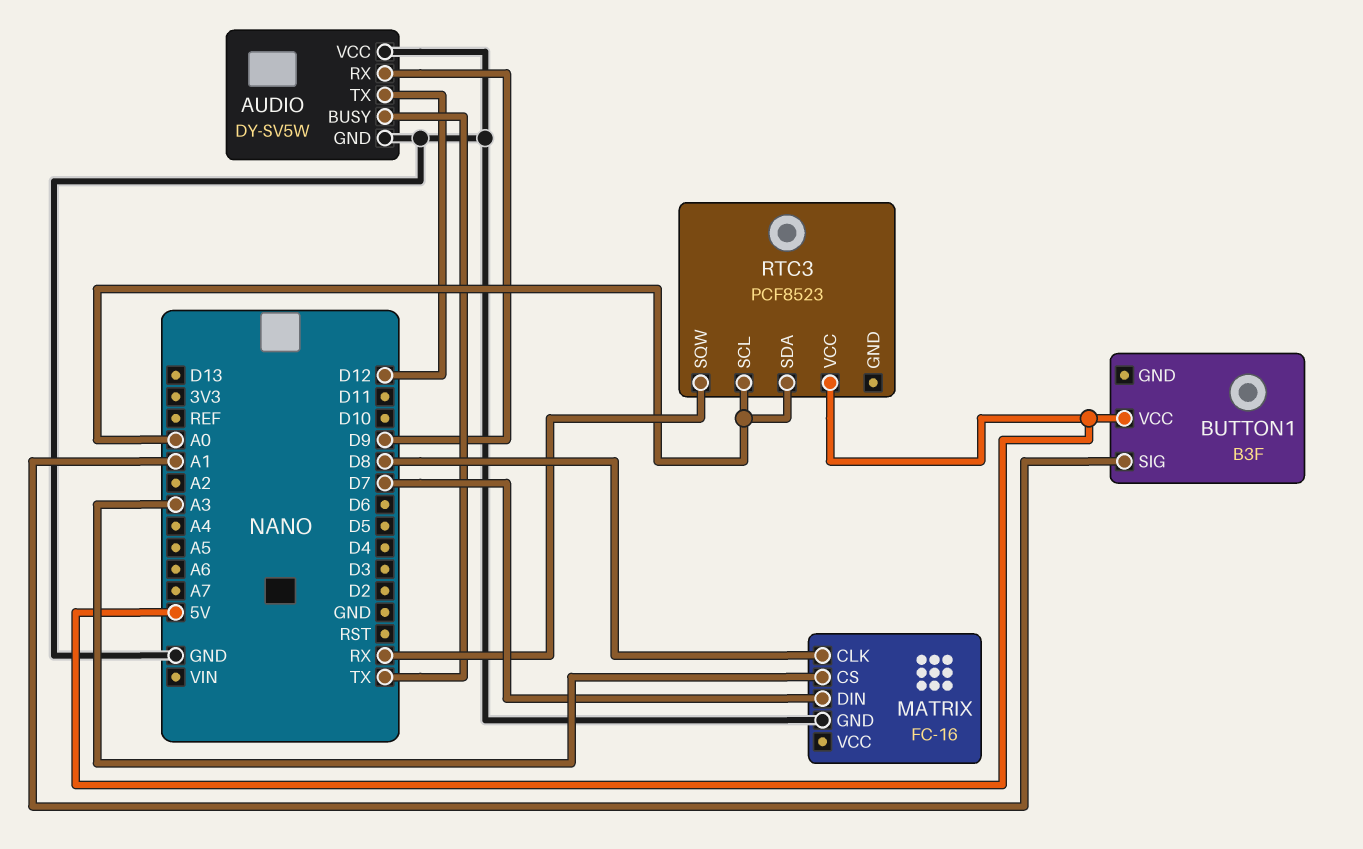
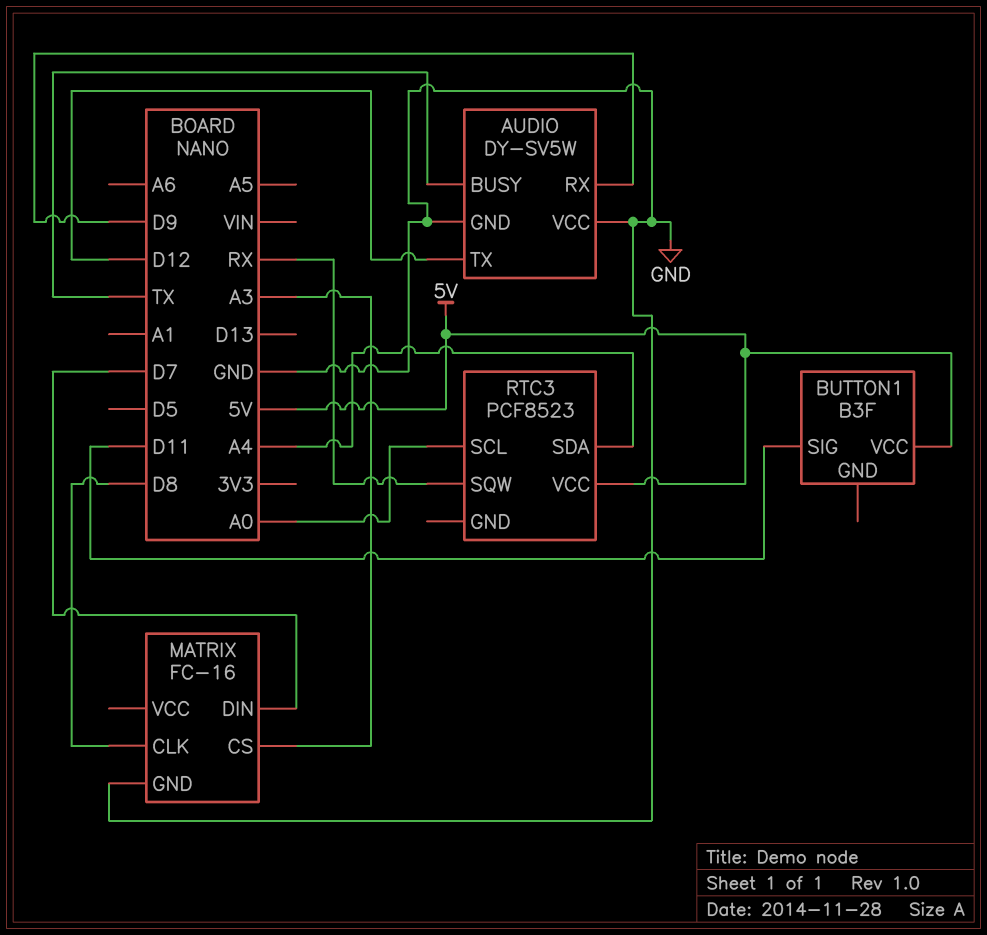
BUTTON1 pin SIG: A1 -> D11
RTC3 pin SDA: A0 -> A4

